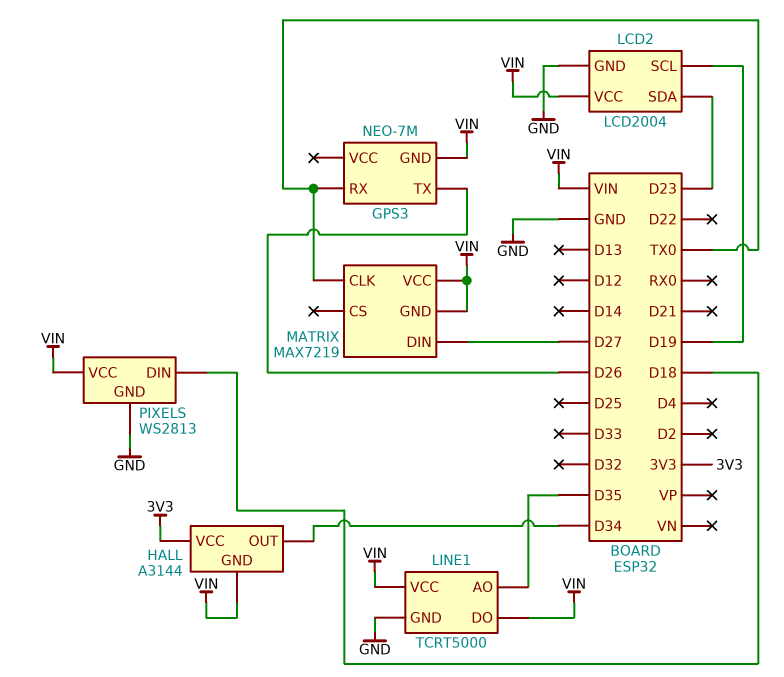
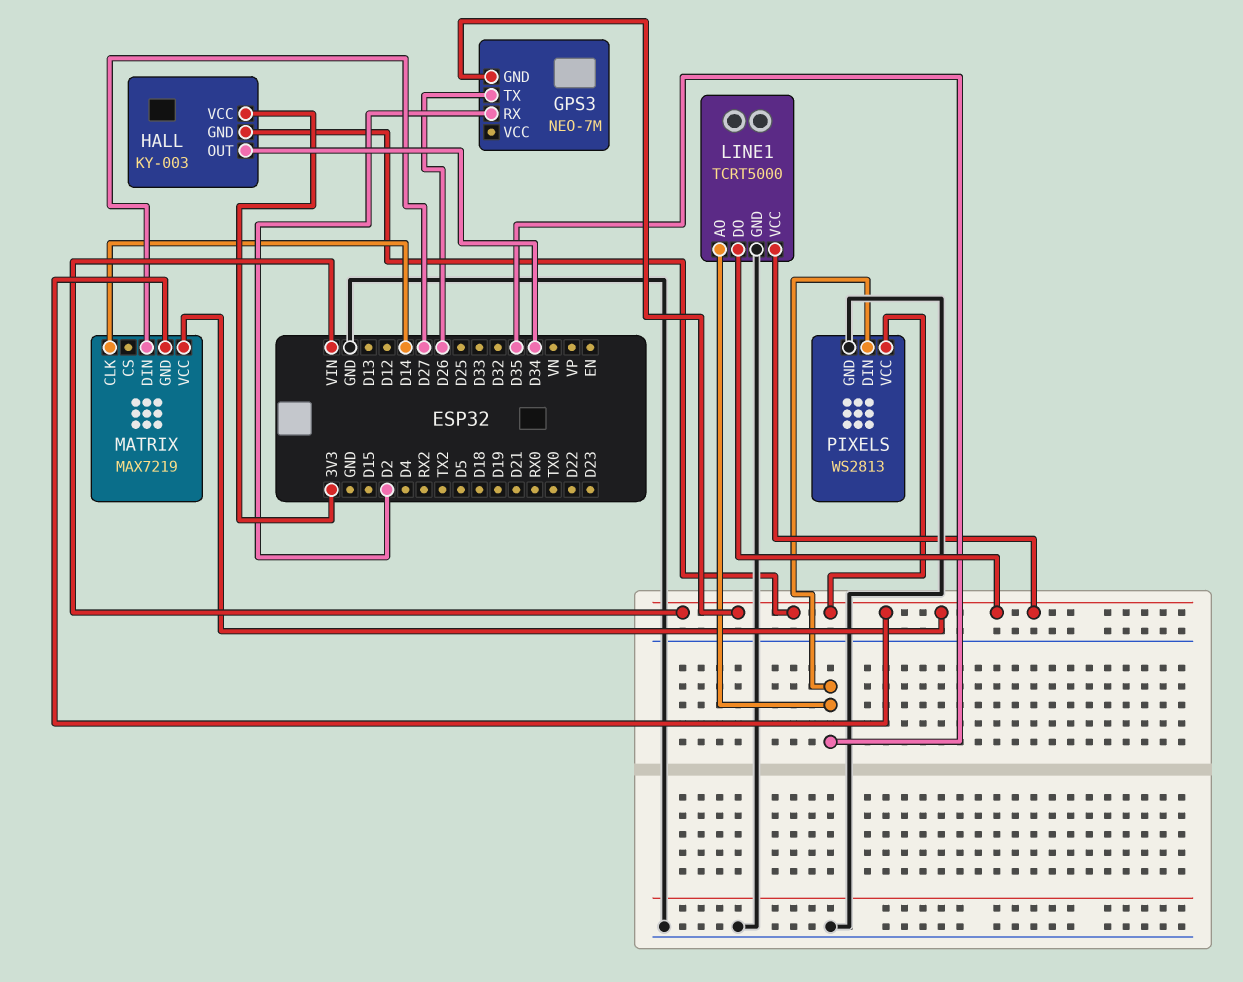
GPS3 pin RX: TX0 -> D2
HALL: A3144 -> KY-003
LCD2: LCD2004 -> none
LCD2 pin GND: GND -> none
LCD2 pin SCL: D19 -> none
LCD2 pin SDA: D23 -> none
LCD2 pin VCC: VIN -> none
MATRIX pin CLK: TX0 -> D14
PIXELS pin DIN: D18 -> D35

